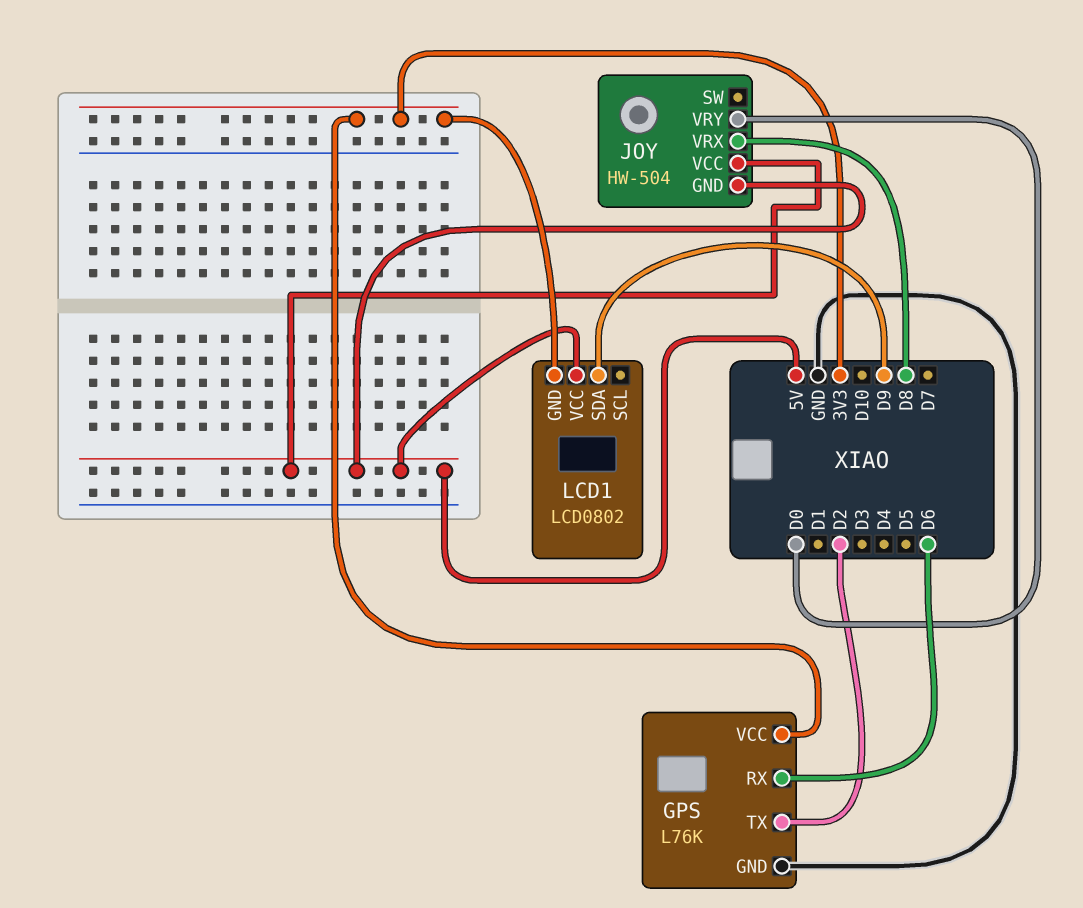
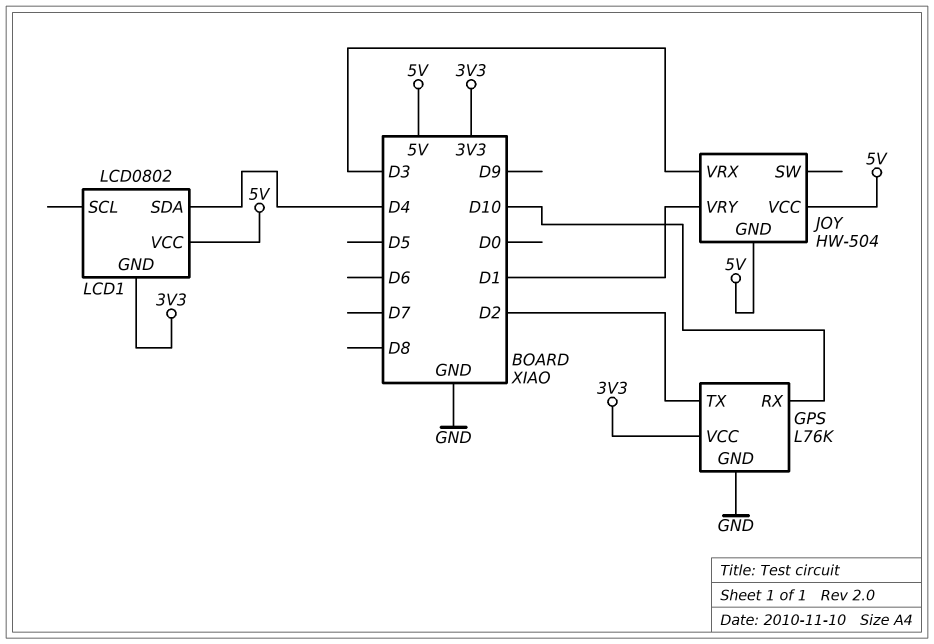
GPS pin RX: D6 -> D10
JOY pin VRX: D8 -> D3
JOY pin VRY: D0 -> D1
LCD1 pin SDA: D9 -> D4

